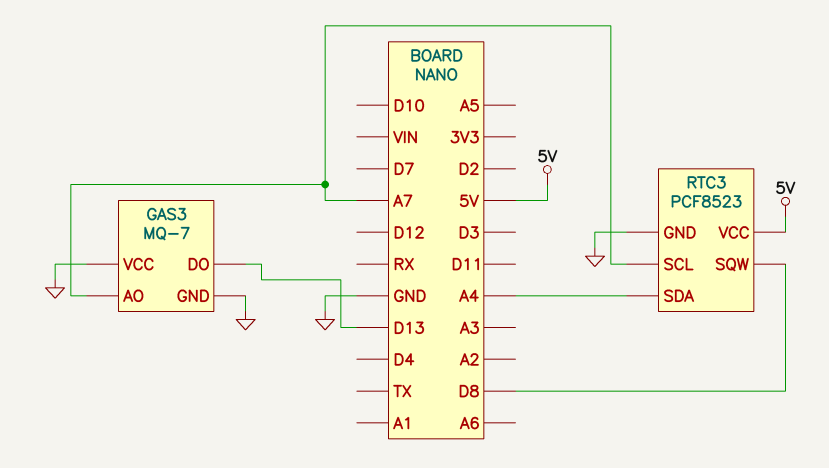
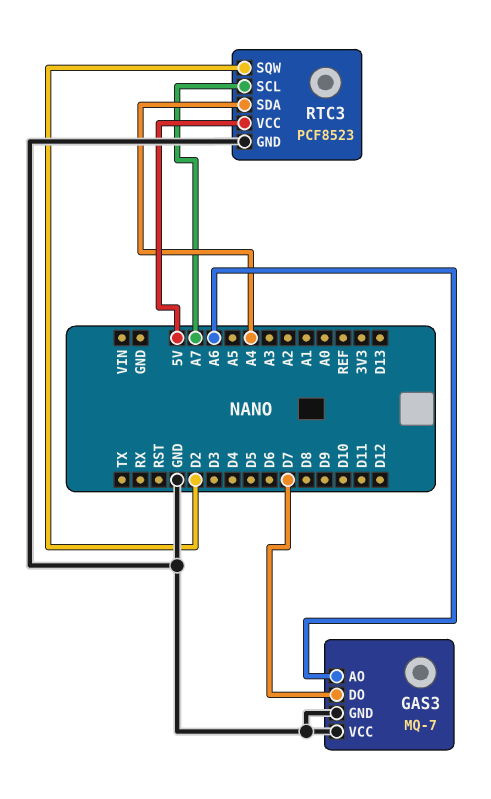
GAS3 pin AO: A7 -> A6
GAS3 pin DO: D13 -> D7
RTC3 pin SQW: D8 -> D2

